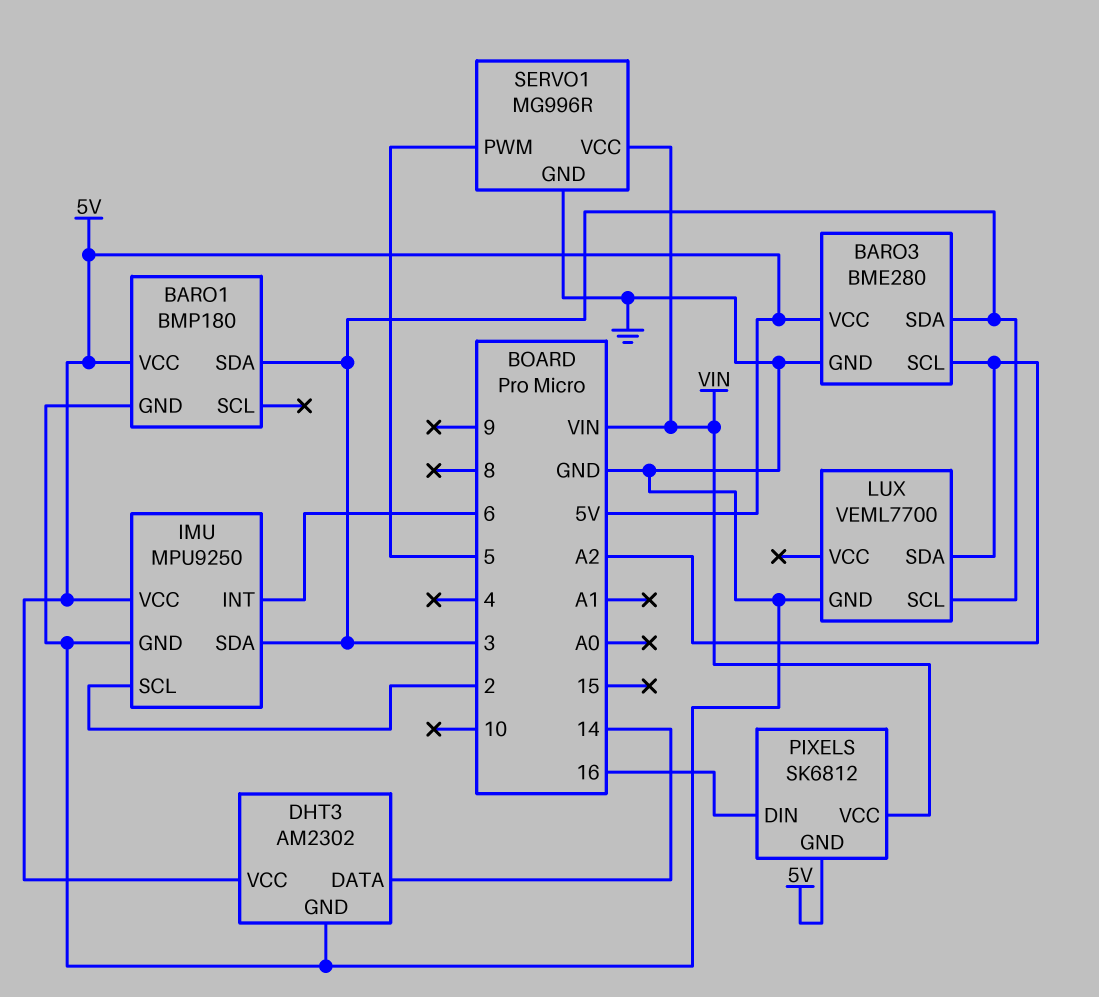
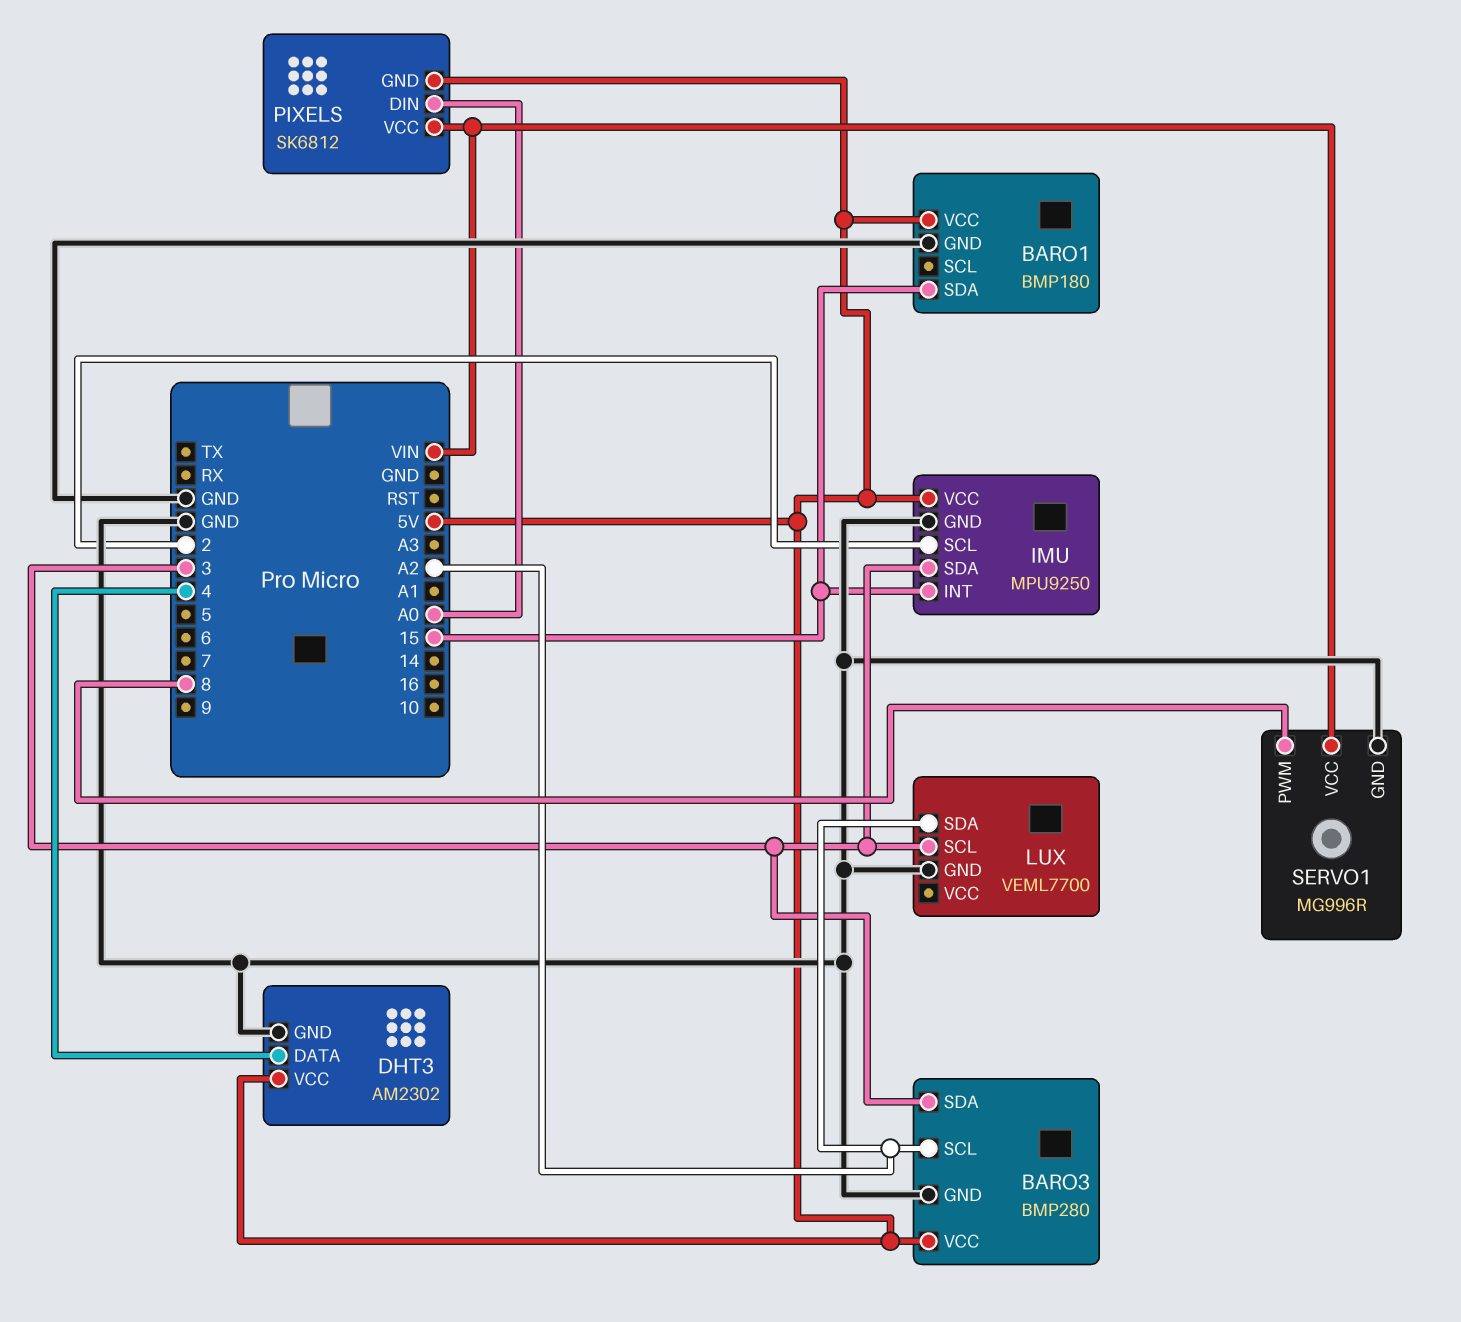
BARO1 pin SDA: 3 -> 15
BARO3: BME280 -> BMP280
DHT3 pin DATA: 14 -> 4
IMU pin INT: 6 -> 15
PIXELS pin DIN: 16 -> A0
SERVO1 pin PWM: 5 -> 8

